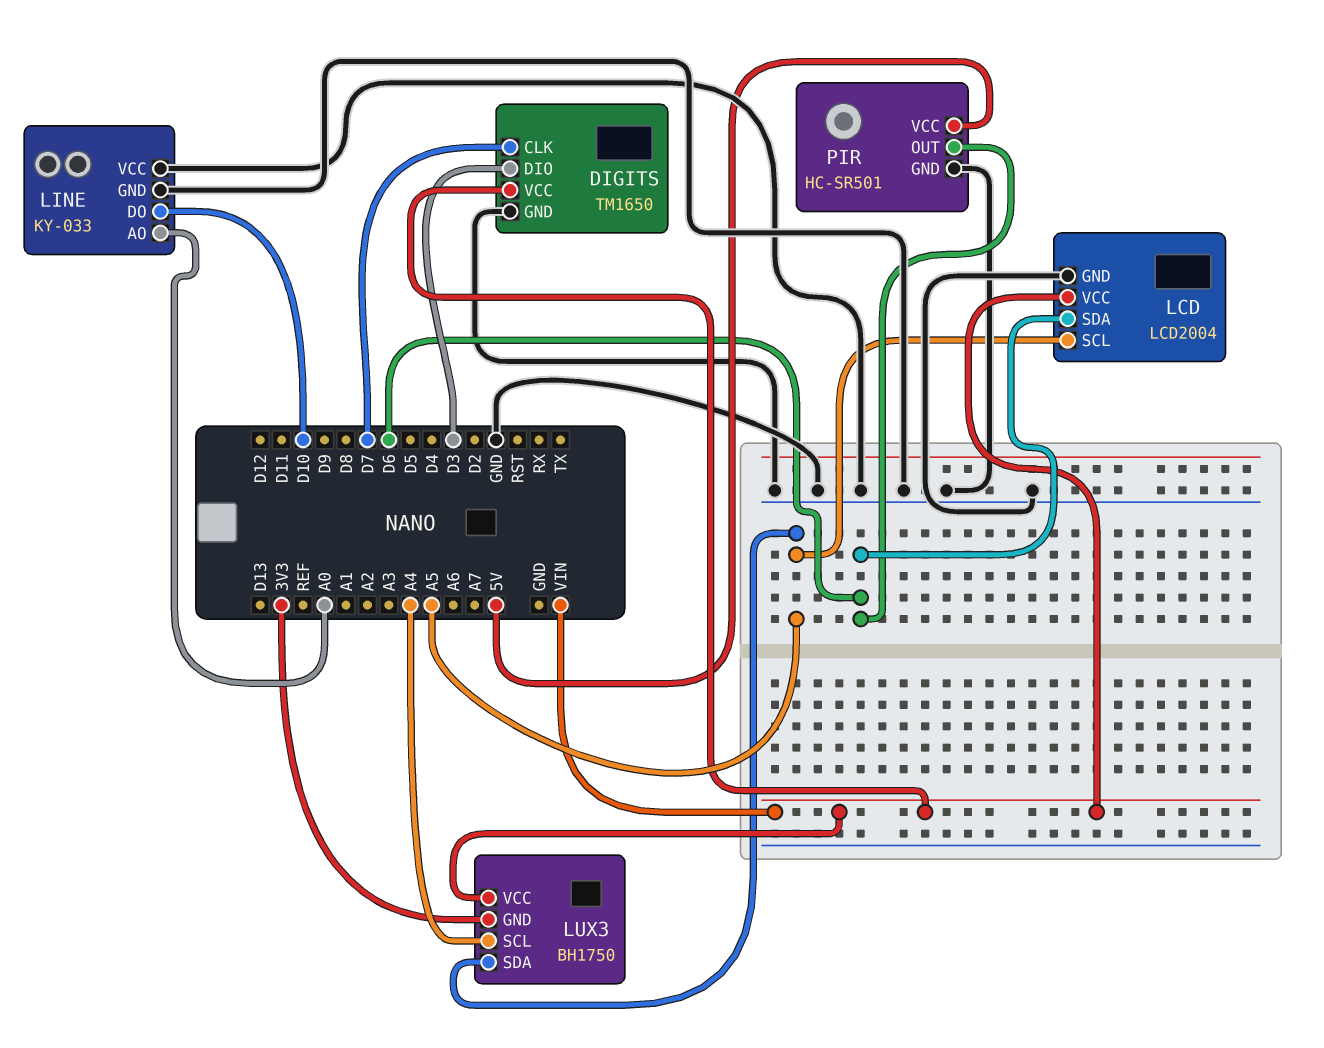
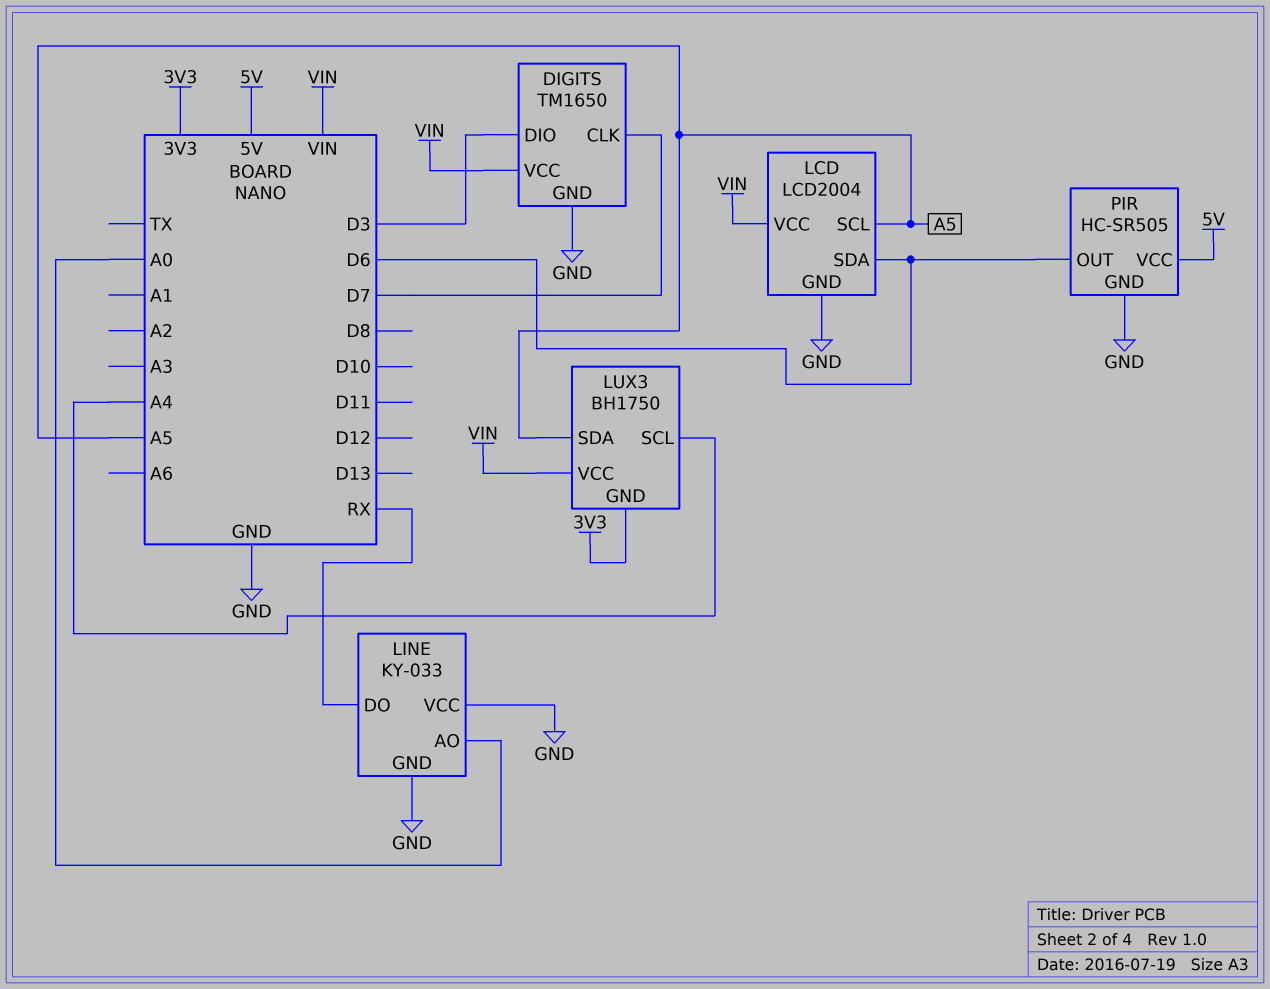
LINE pin DO: D10 -> RX
PIR: HC-SR501 -> HC-SR505

